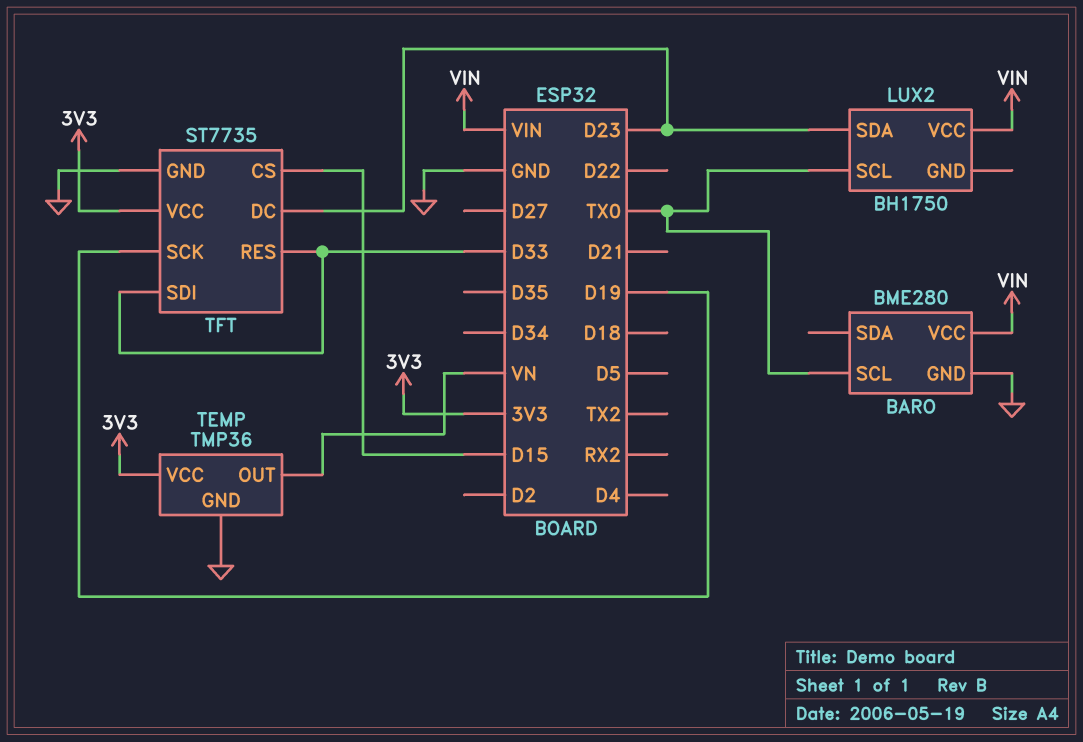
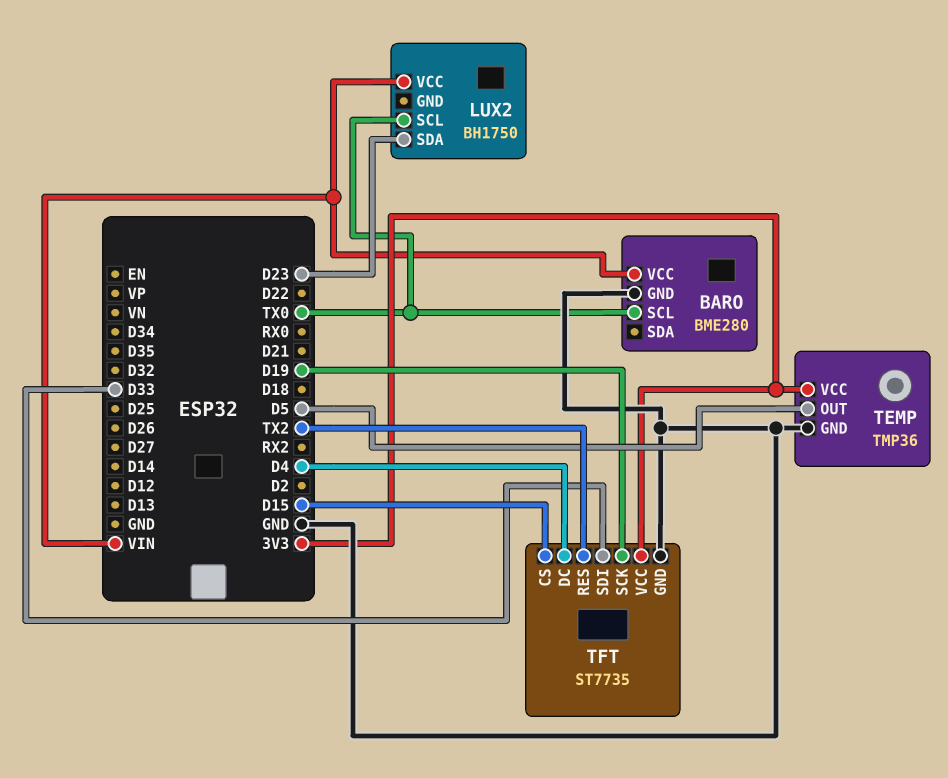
TEMP pin OUT: VN -> D5
TFT pin DC: D23 -> D4
TFT pin RES: D33 -> TX2

